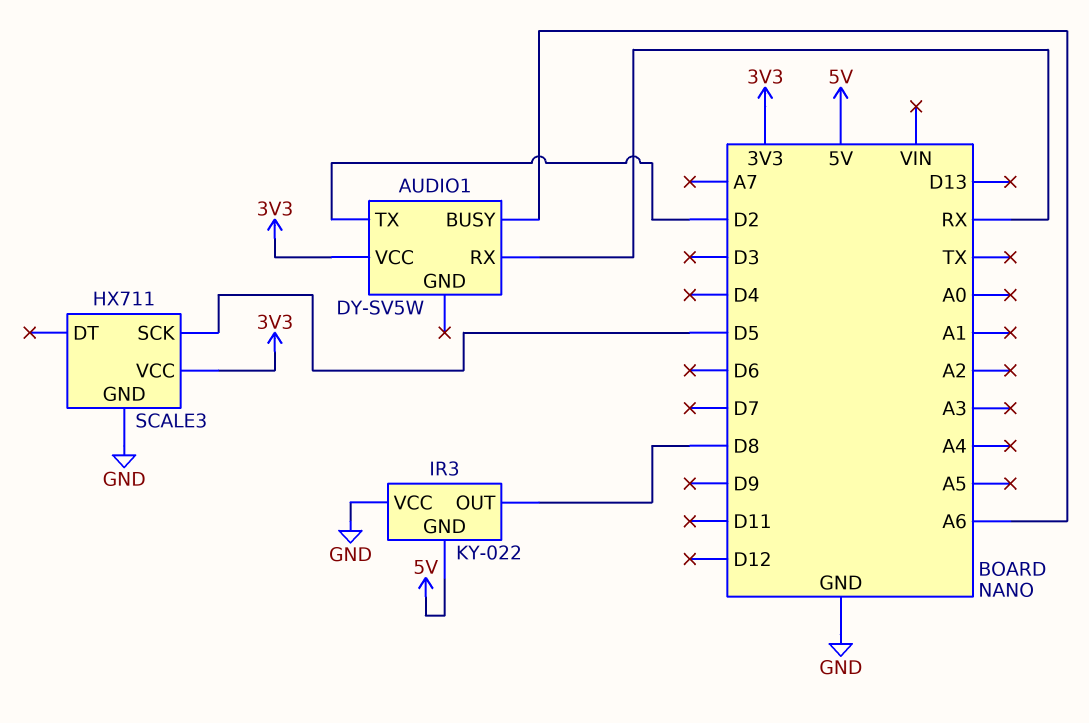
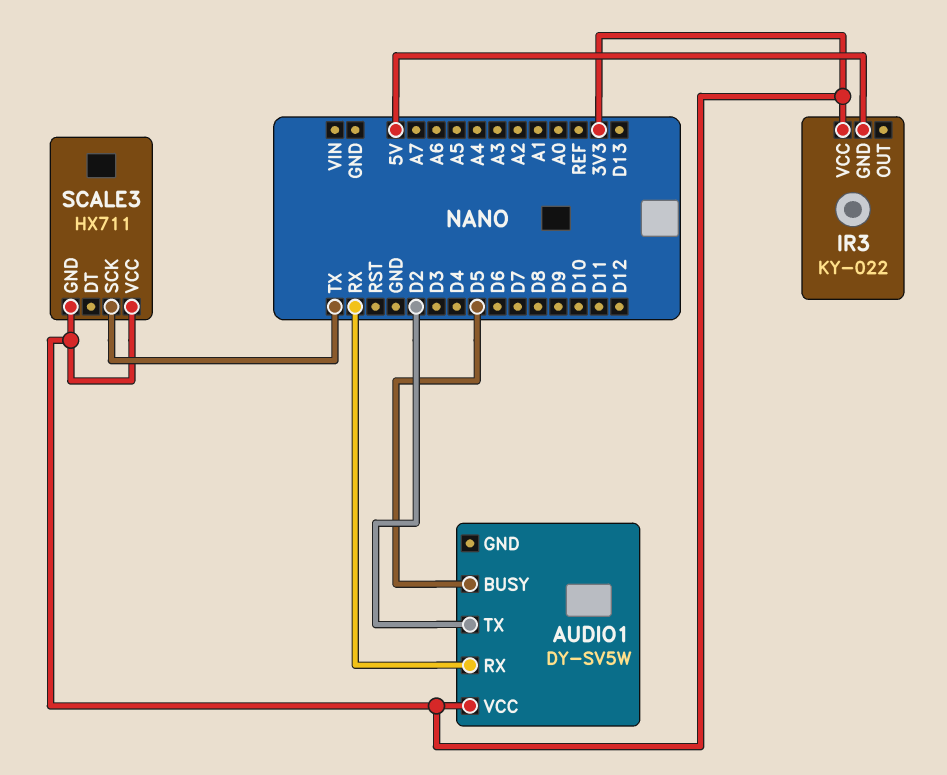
AUDIO1 pin BUSY: A6 -> D5
IR3 pin OUT: D8 -> none
IR3 pin VCC: GND -> 3V3
SCALE3 pin GND: GND -> 3V3
SCALE3 pin SCK: D5 -> TX

